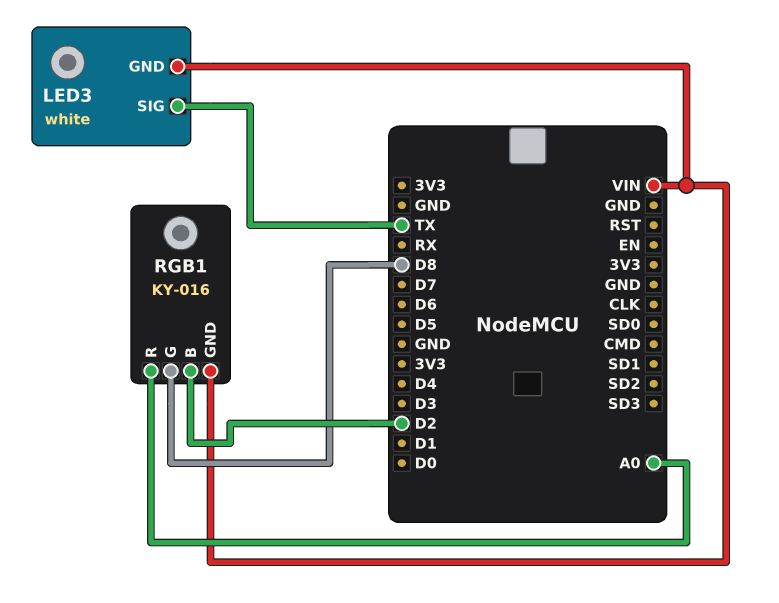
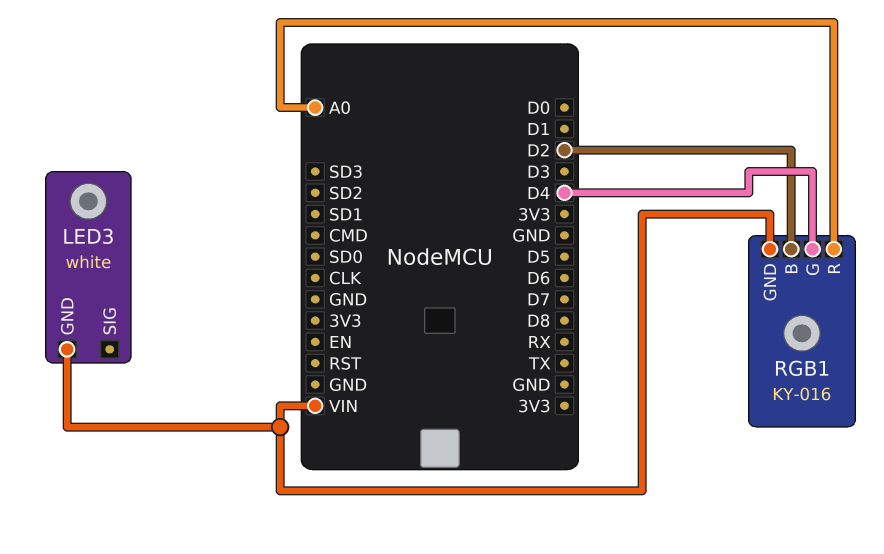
LED3 pin SIG: TX -> none
RGB1 pin G: D8 -> D4

